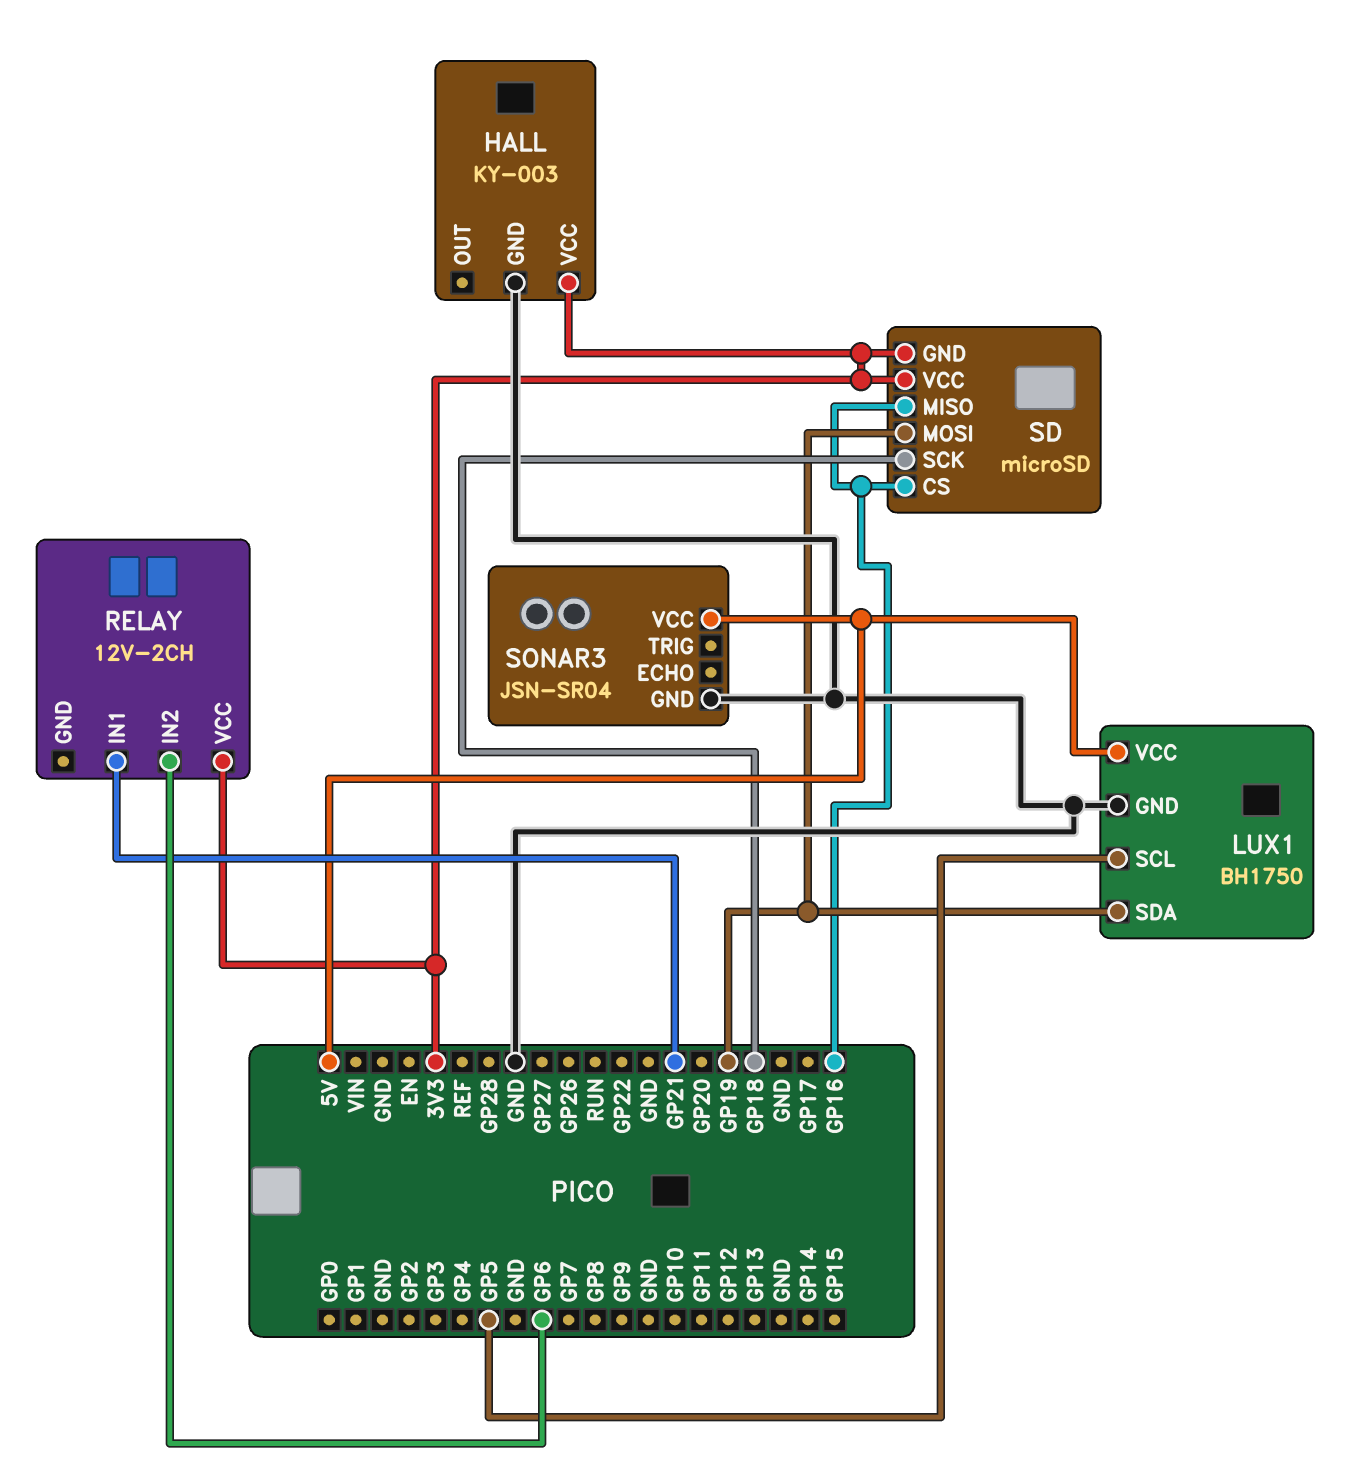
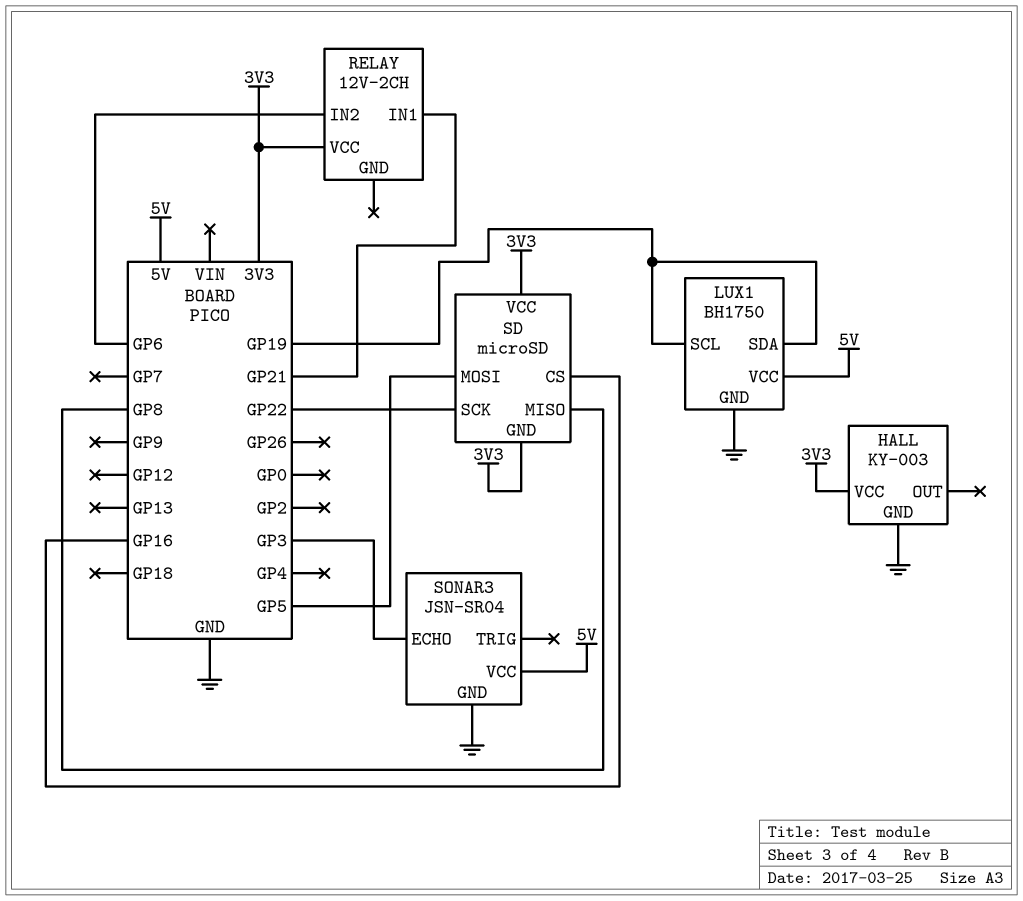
LUX1 pin SCL: GP5 -> GP19
SD pin MISO: GP16 -> GP8
SD pin MOSI: GP19 -> GP5
SD pin SCK: GP18 -> GP22
SONAR3 pin ECHO: none -> GP3

